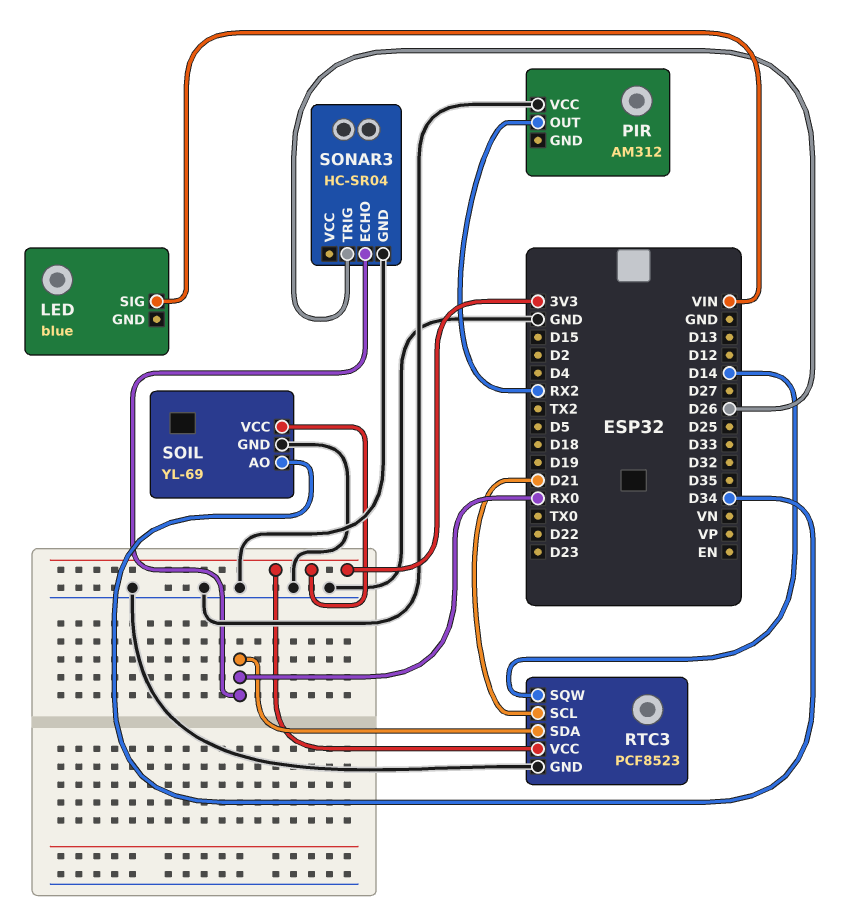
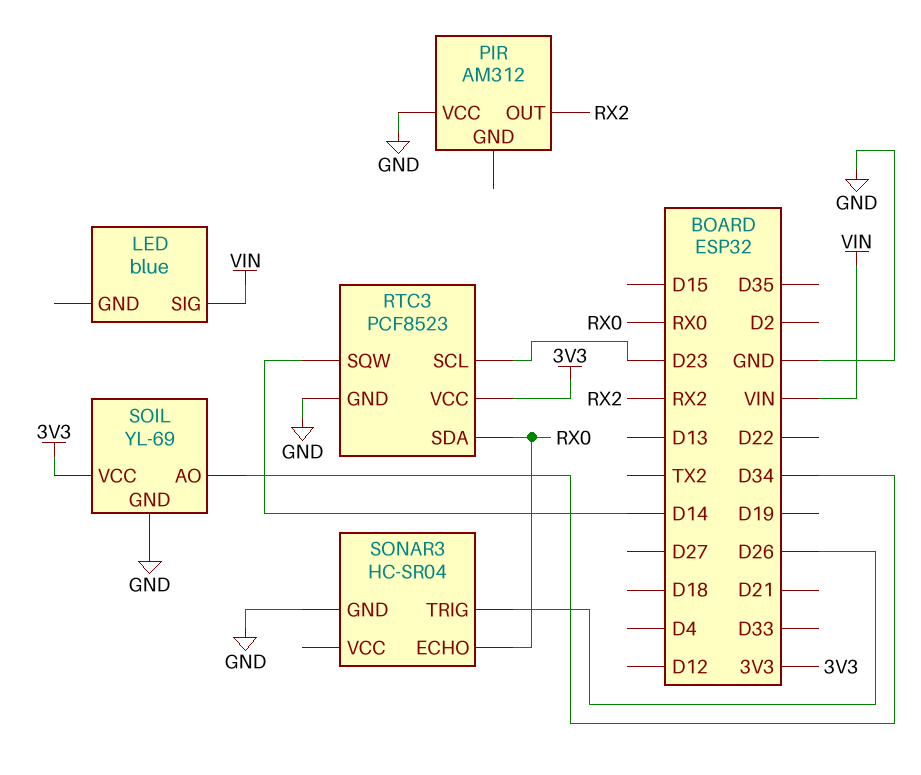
RTC3 pin SCL: D21 -> D23

